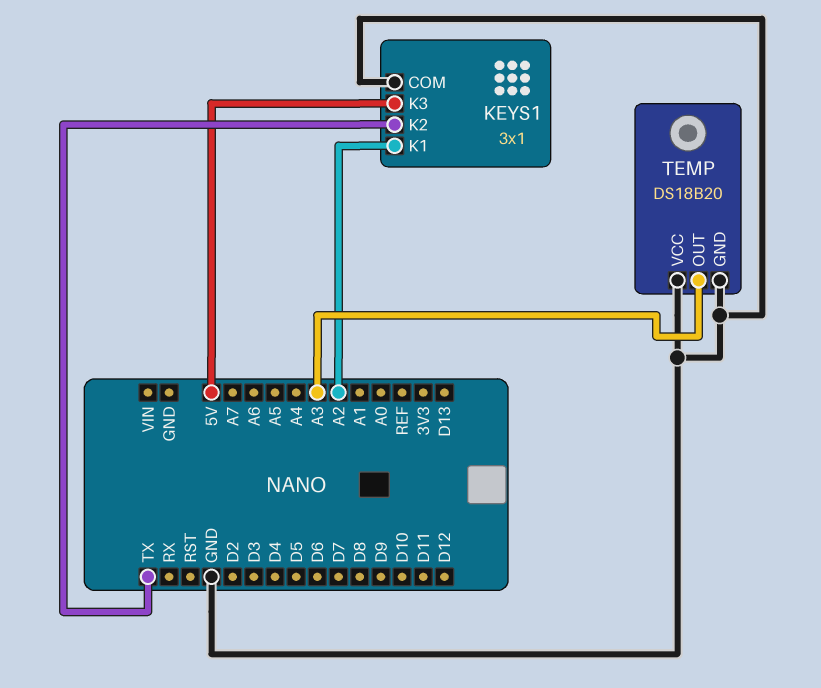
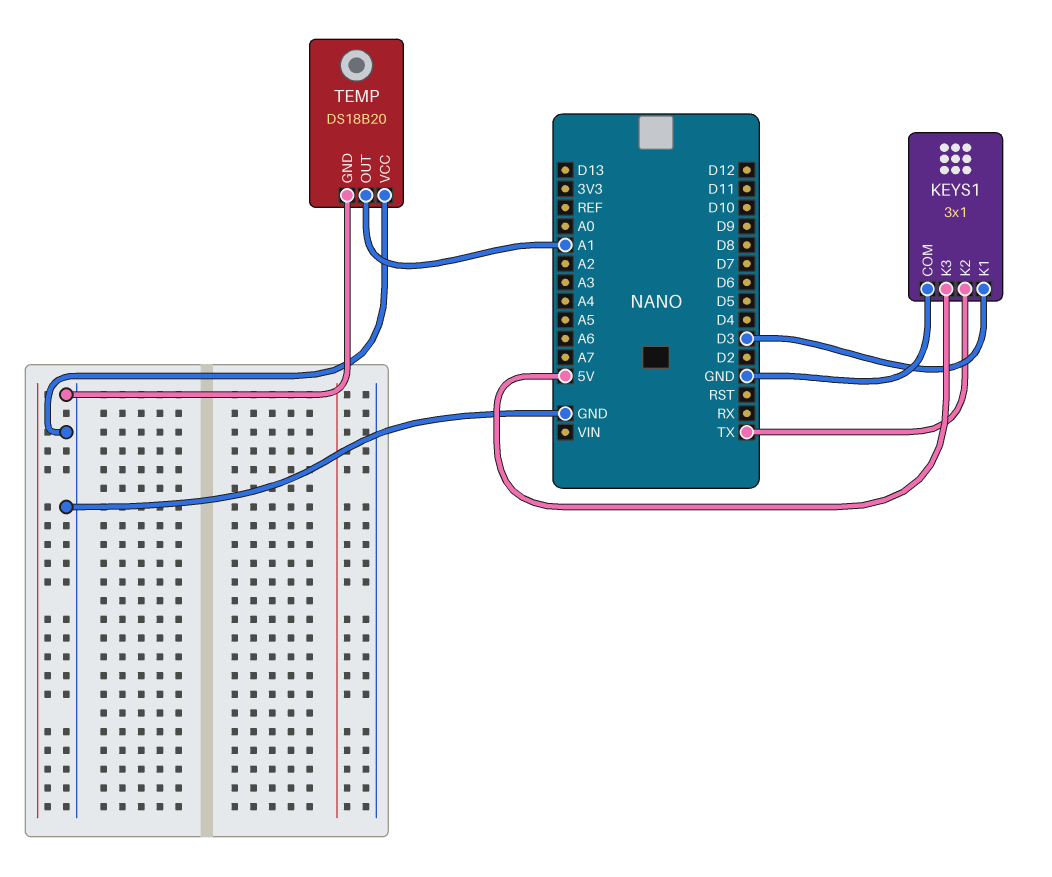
KEYS1 pin K1: A2 -> D3
TEMP pin OUT: A3 -> A1

